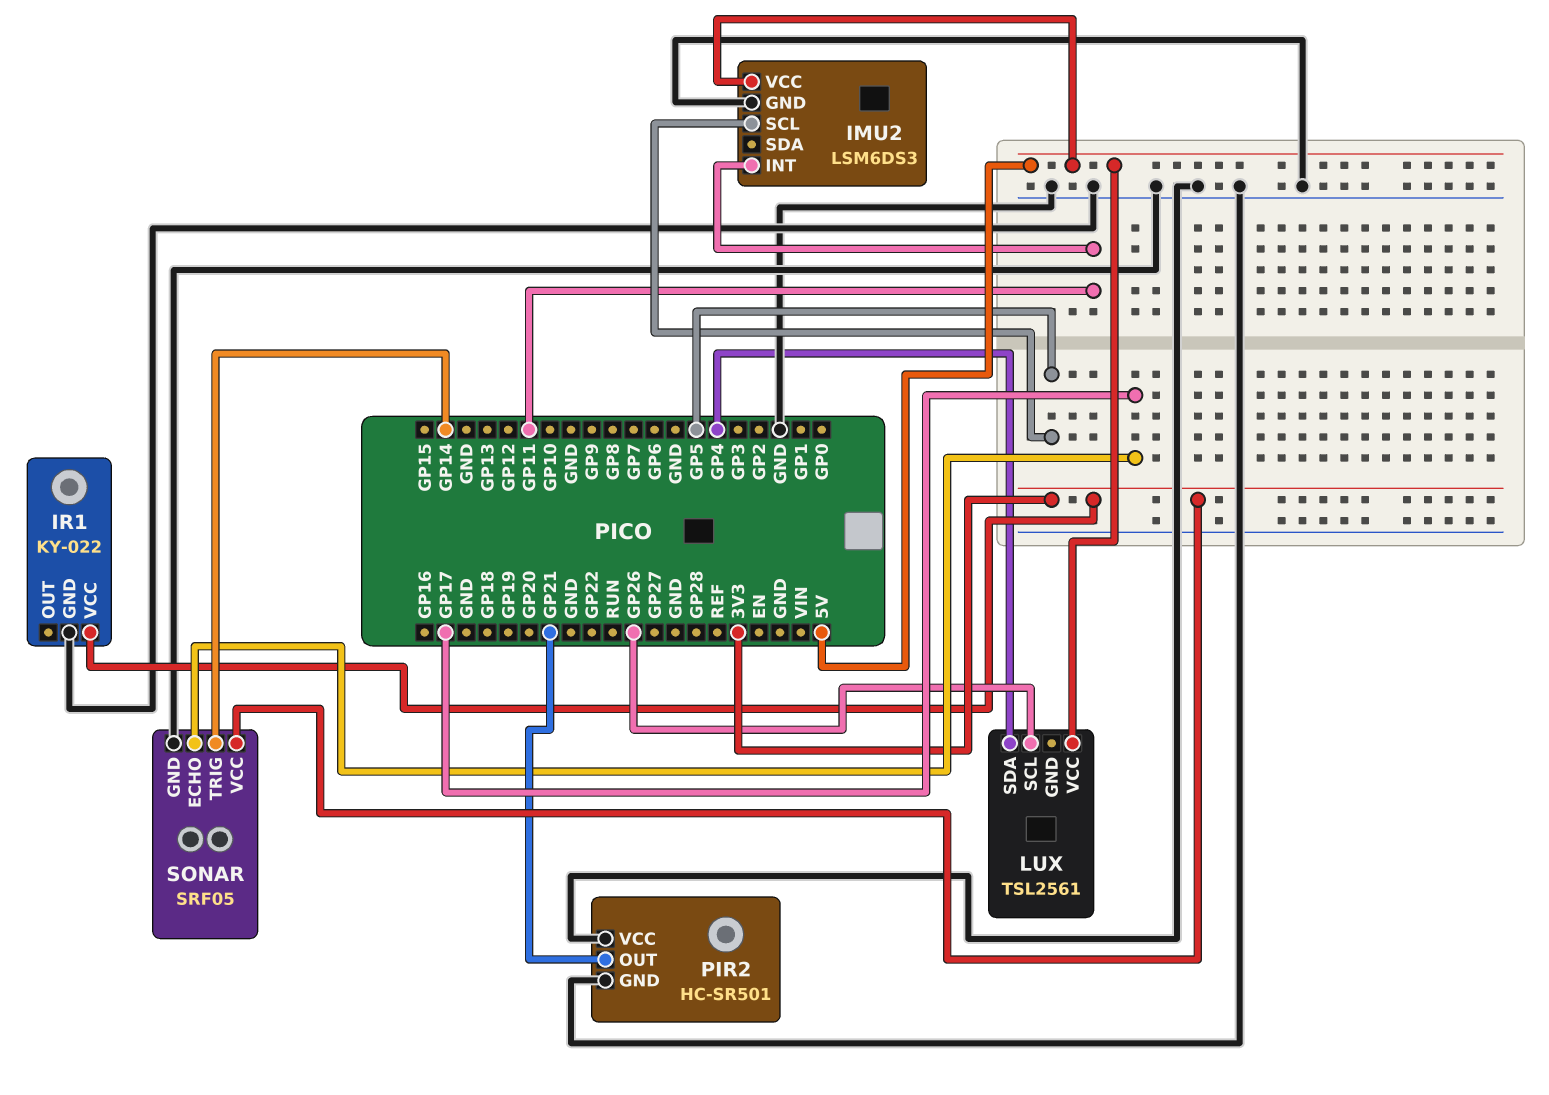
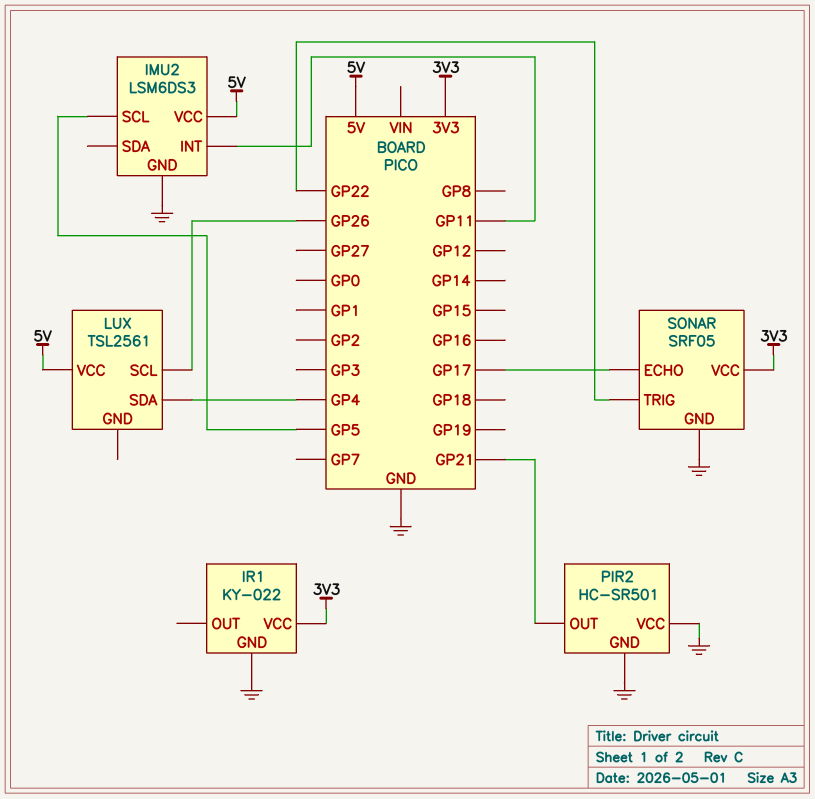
SONAR pin TRIG: GP14 -> GP22

